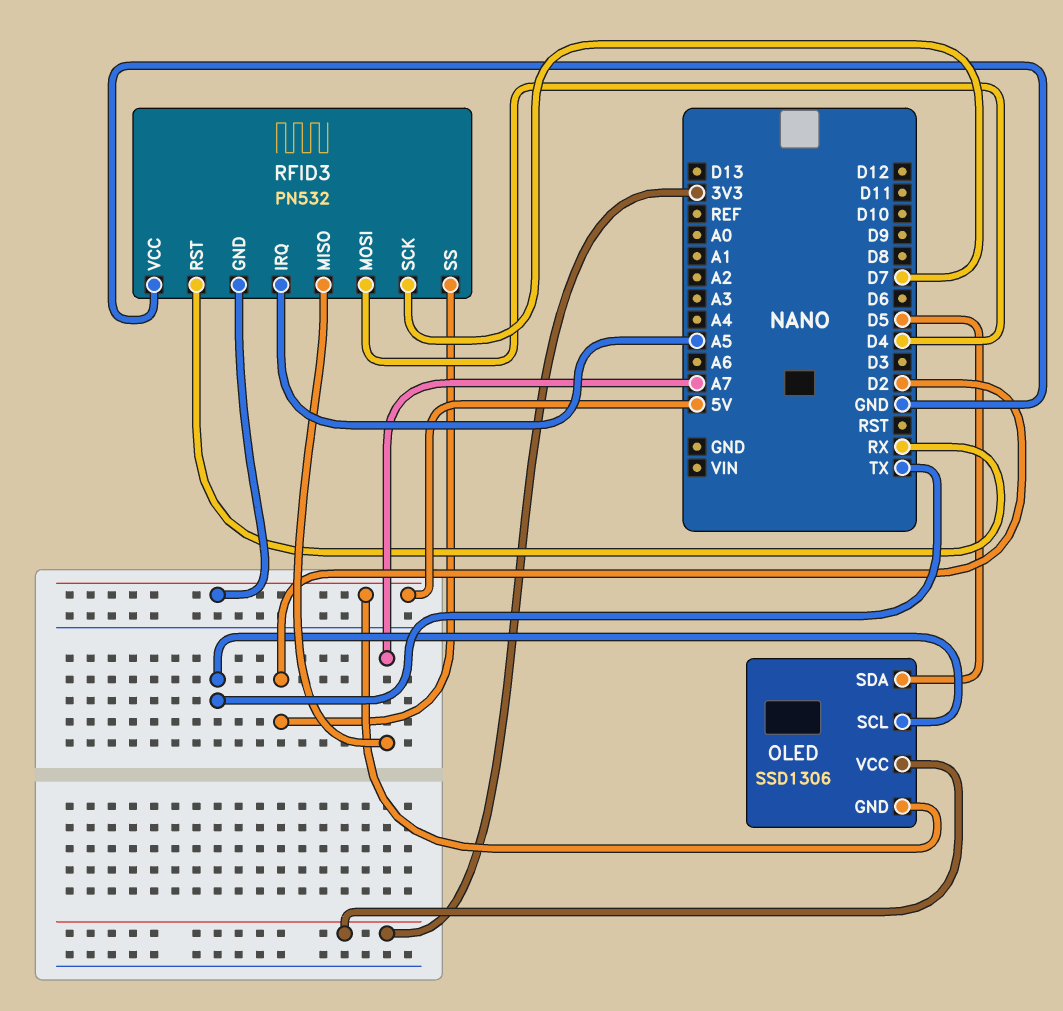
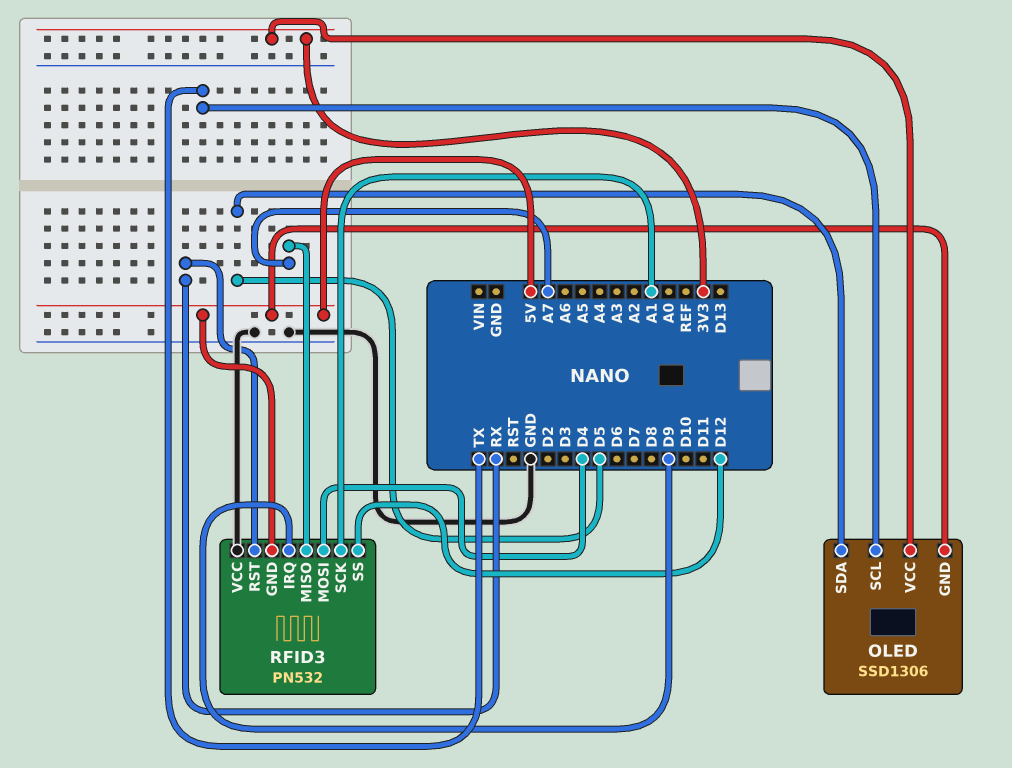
RFID3 pin IRQ: A5 -> D9
RFID3 pin SCK: D7 -> A1
RFID3 pin SS: D2 -> D12

